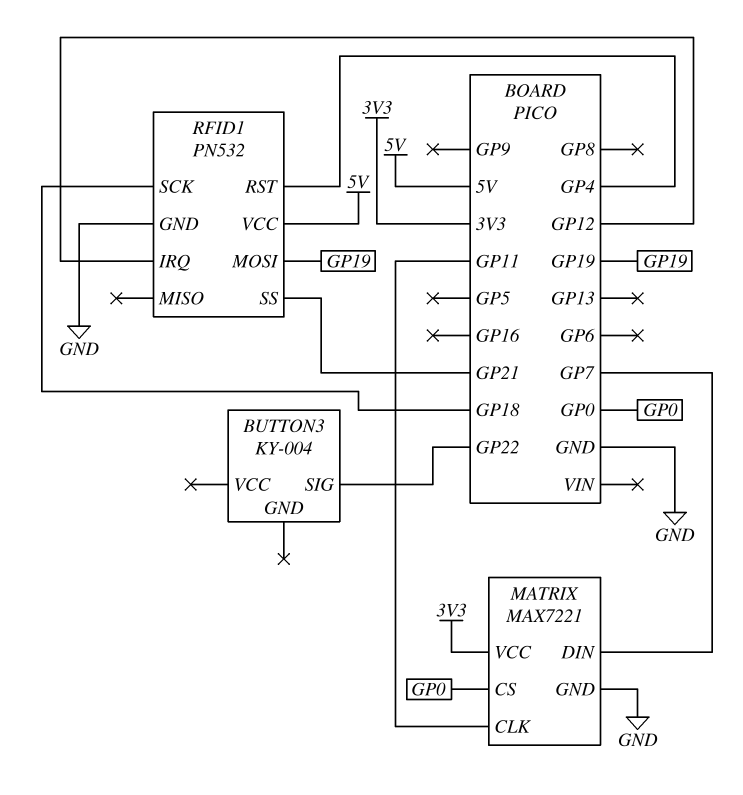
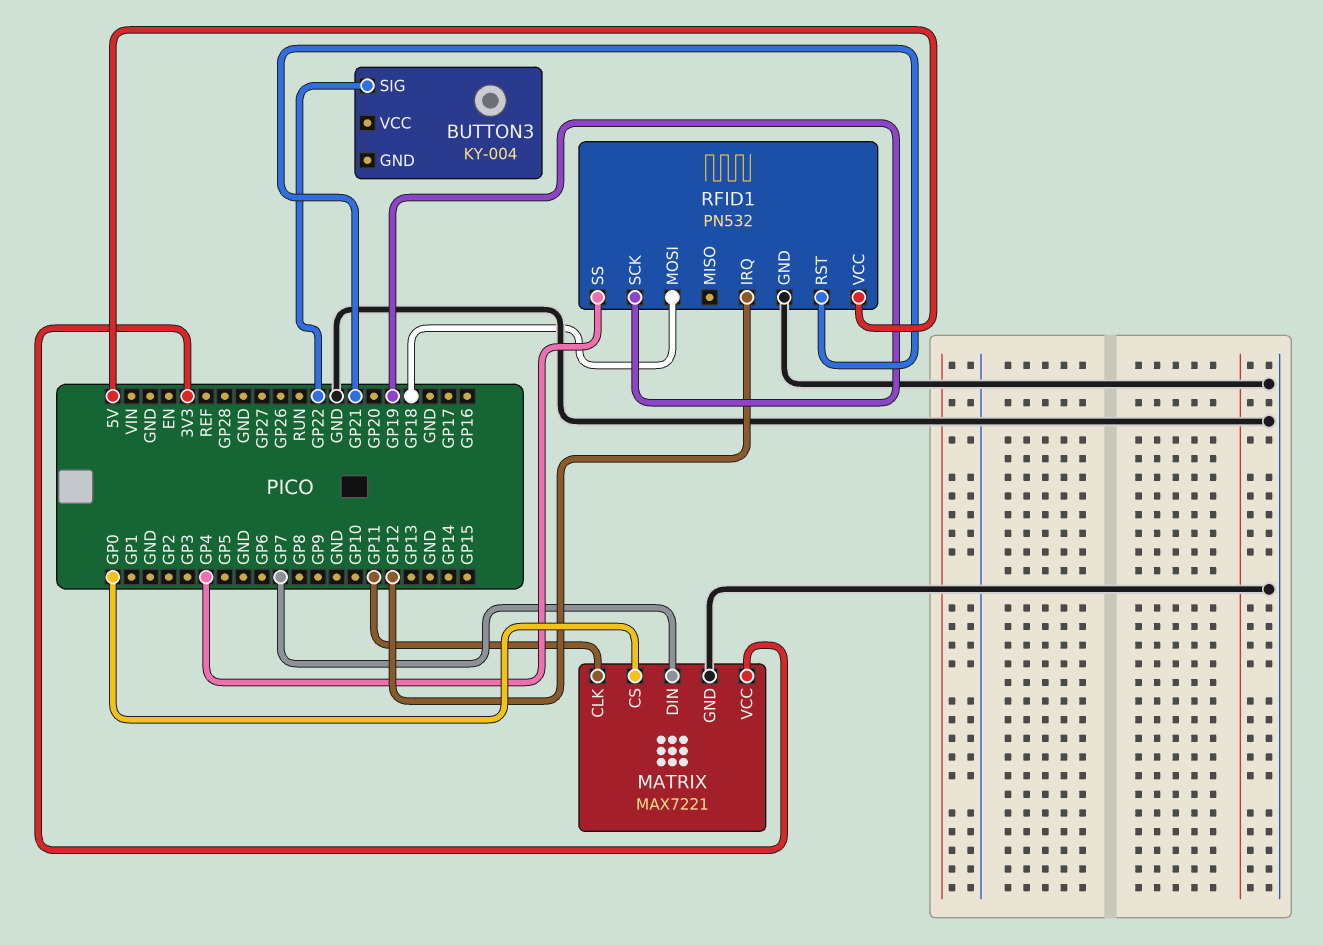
RFID1 pin MOSI: GP19 -> GP18
RFID1 pin RST: GP4 -> GP21
RFID1 pin SCK: GP18 -> GP19
RFID1 pin SS: GP21 -> GP4

